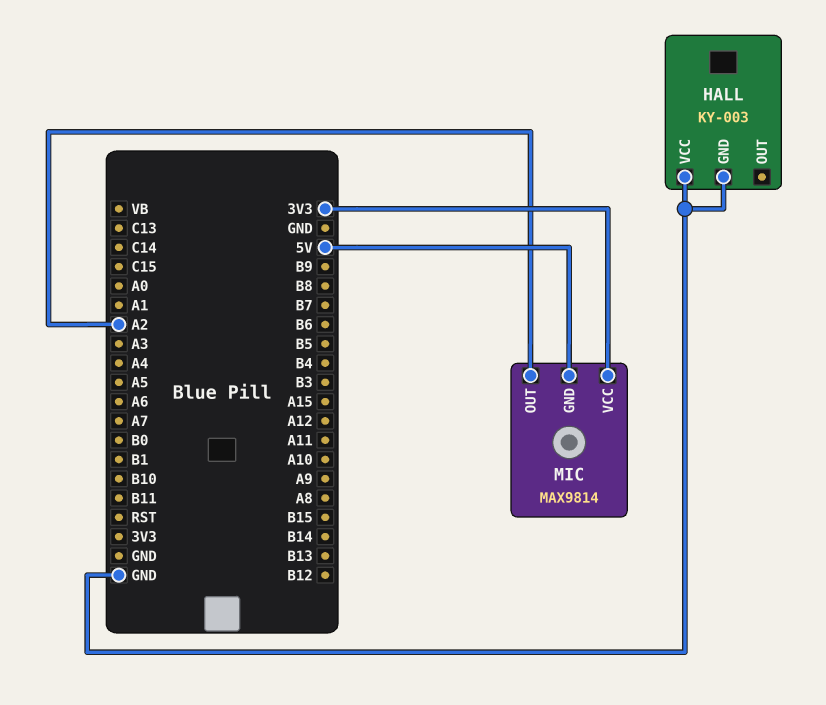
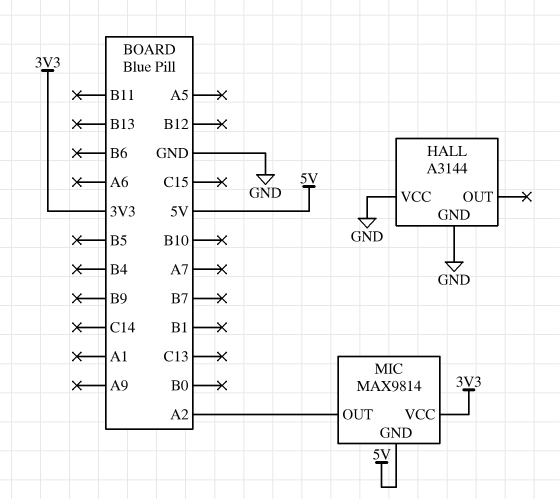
HALL: KY-003 -> A3144

